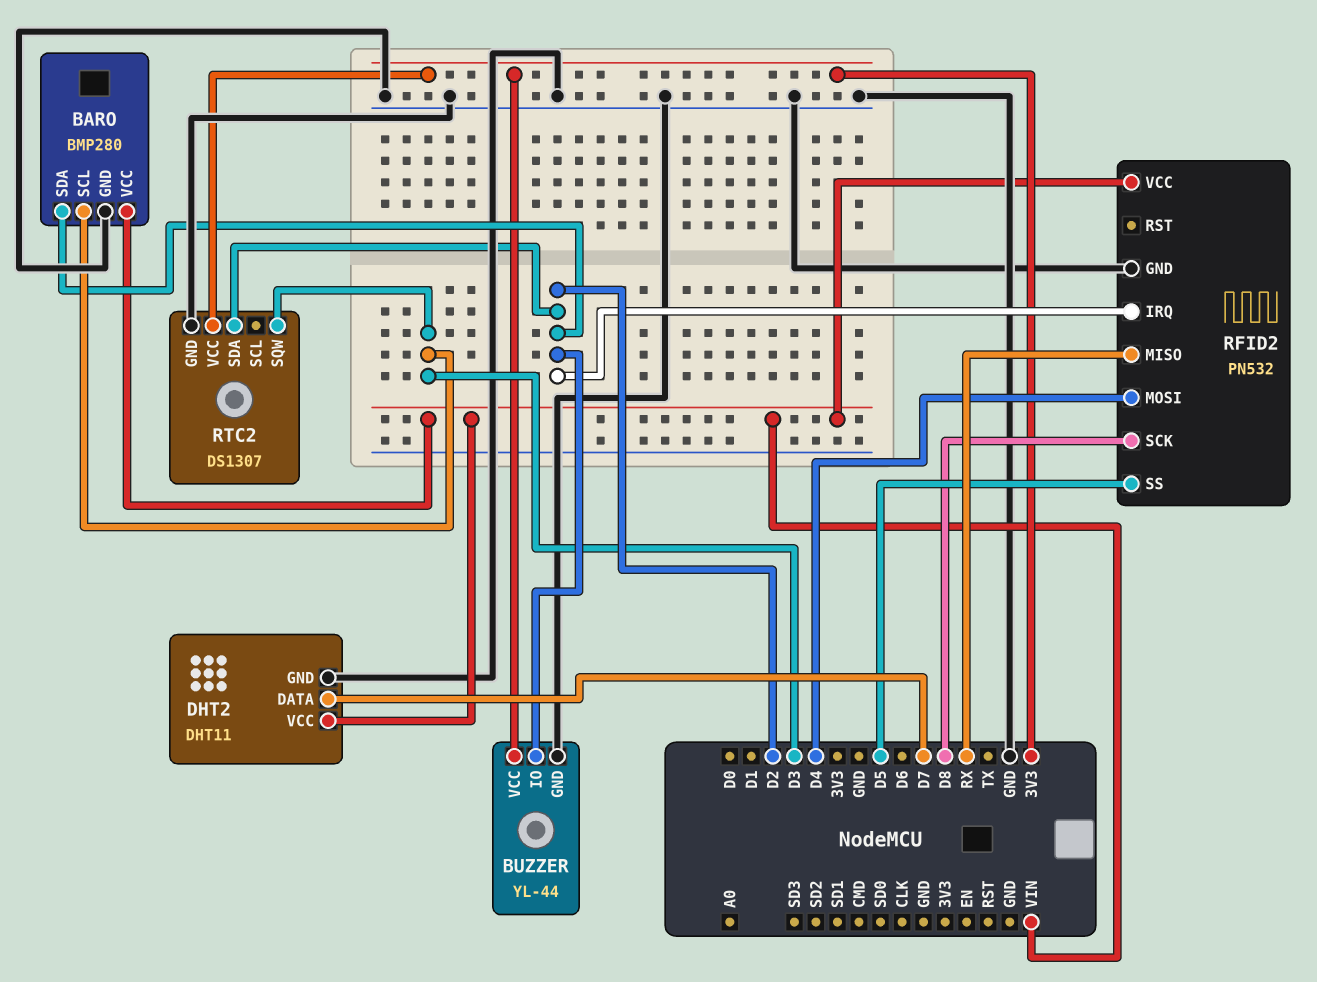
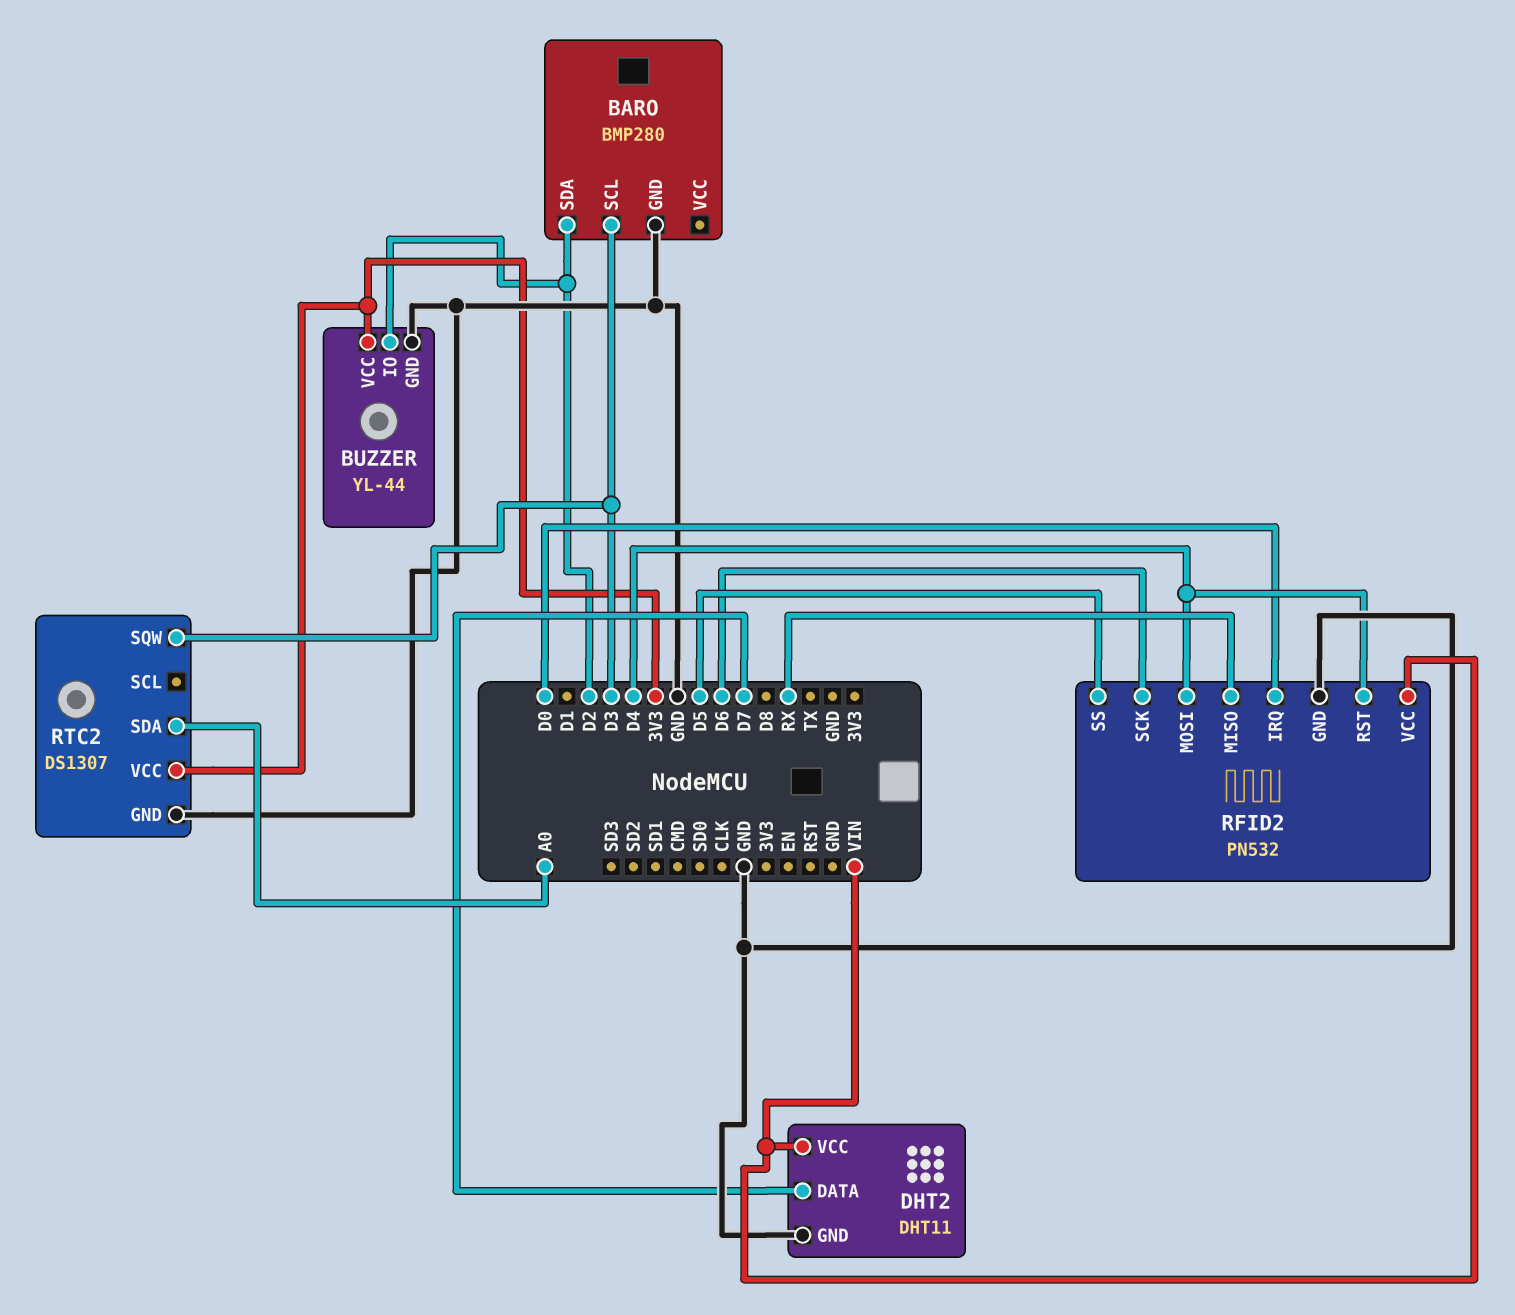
BARO pin VCC: VIN -> none
RFID2 pin IRQ: D2 -> D0
RFID2 pin RST: none -> D4
RFID2 pin SCK: D8 -> D6
RTC2 pin SDA: D2 -> A0

